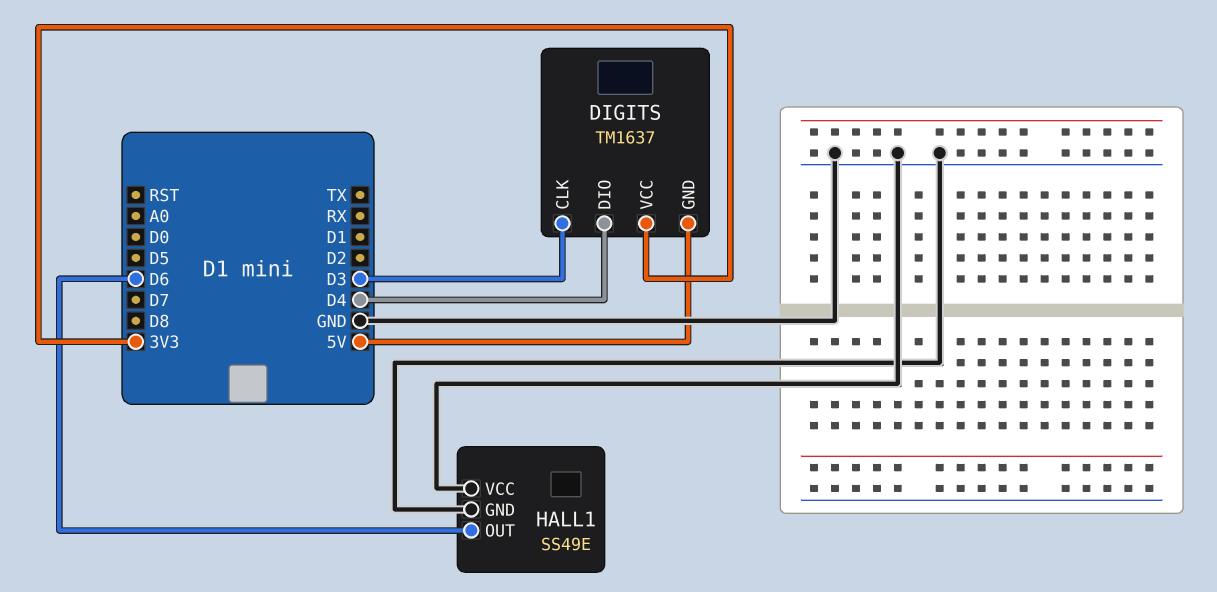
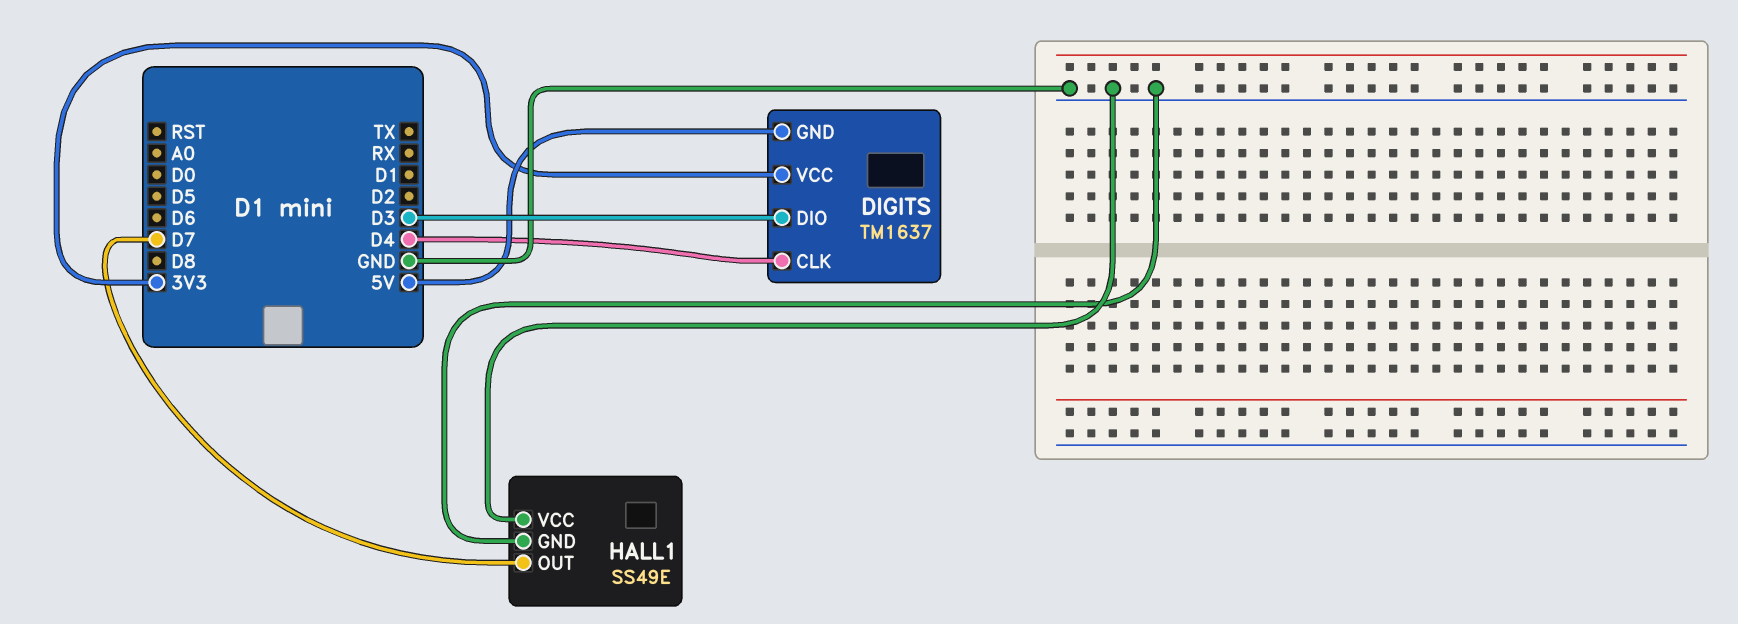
DIGITS pin CLK: D3 -> D4
DIGITS pin DIO: D4 -> D3
HALL1 pin OUT: D6 -> D7

